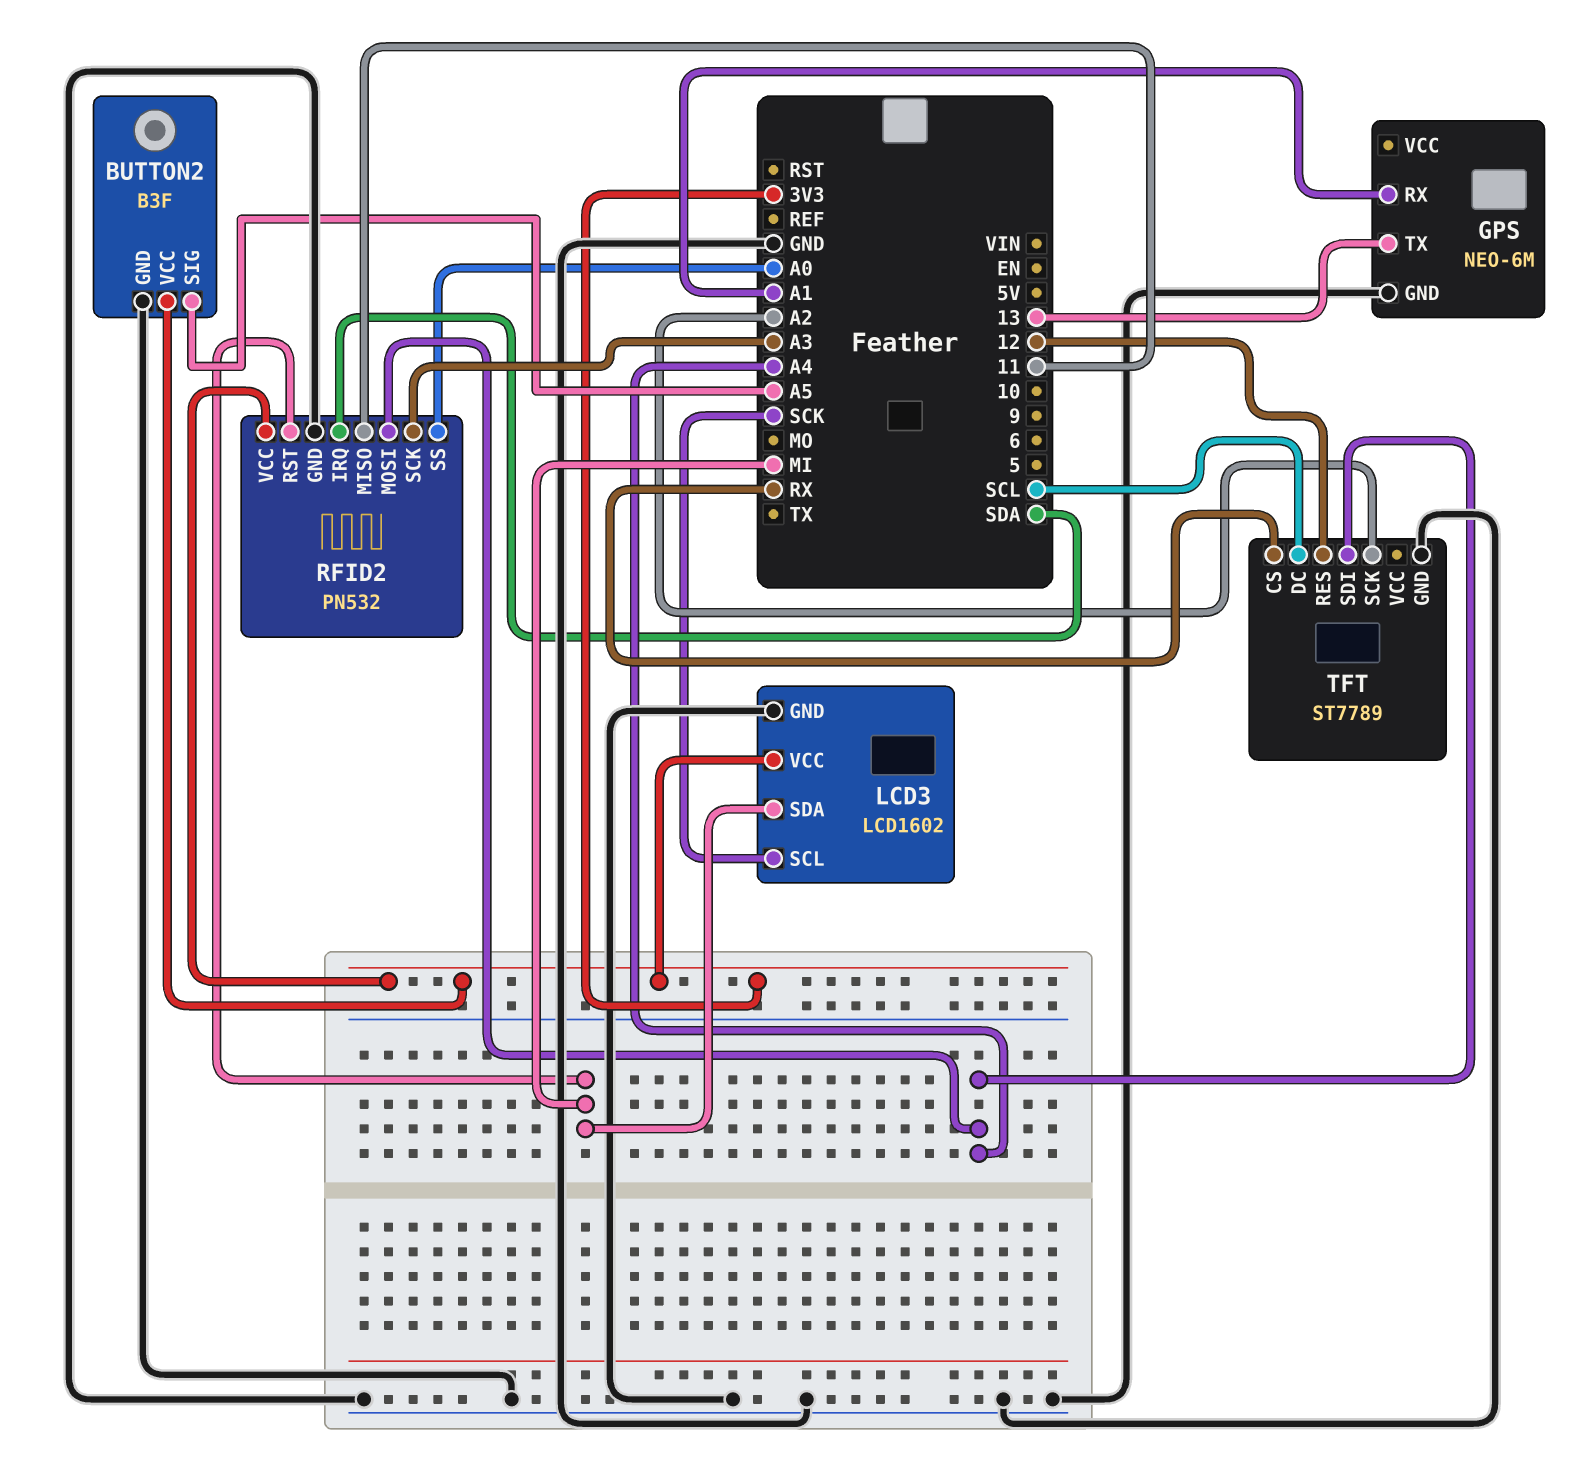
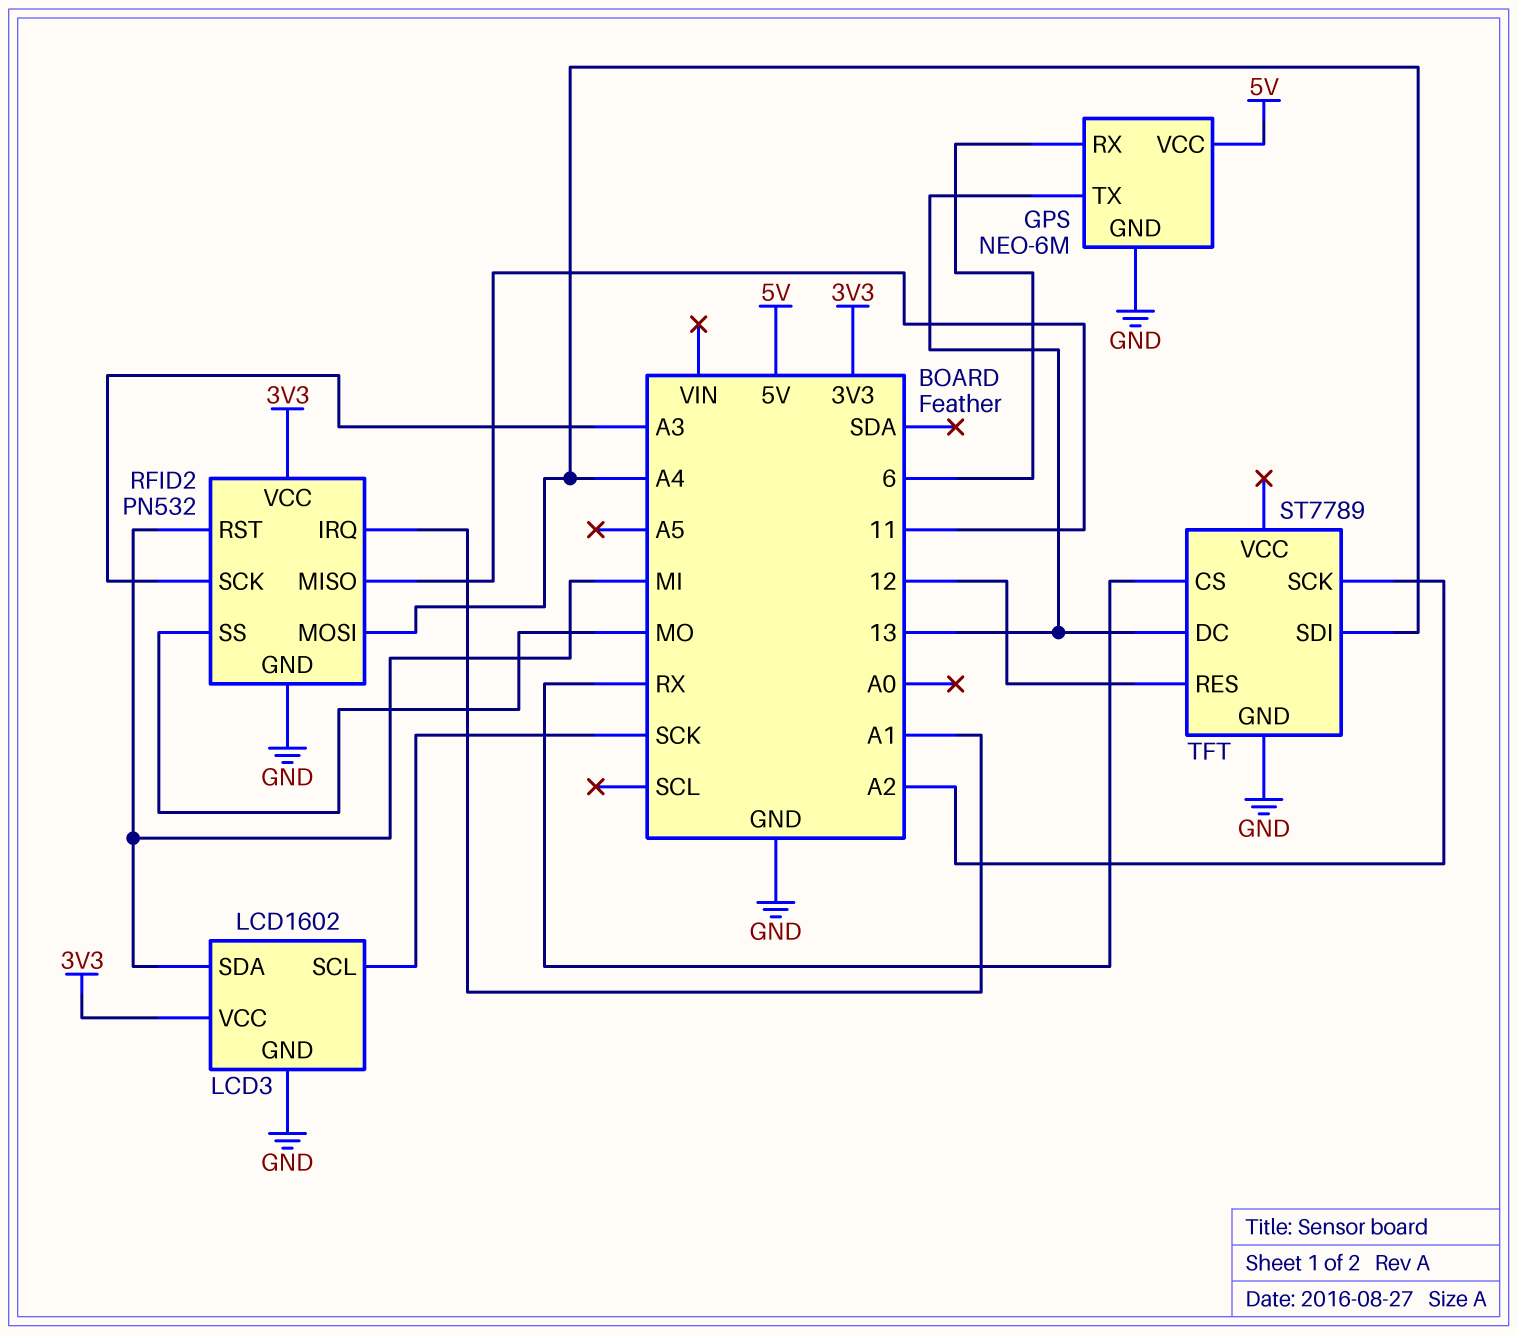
BUTTON2: B3F -> none
BUTTON2 pin GND: GND -> none
BUTTON2 pin SIG: A5 -> none
BUTTON2 pin VCC: 3V3 -> none
GPS pin RX: A1 -> 6
GPS pin VCC: none -> 5V
RFID2 pin IRQ: SDA -> A1
RFID2 pin SS: A0 -> MO
TFT pin DC: SCL -> 13

